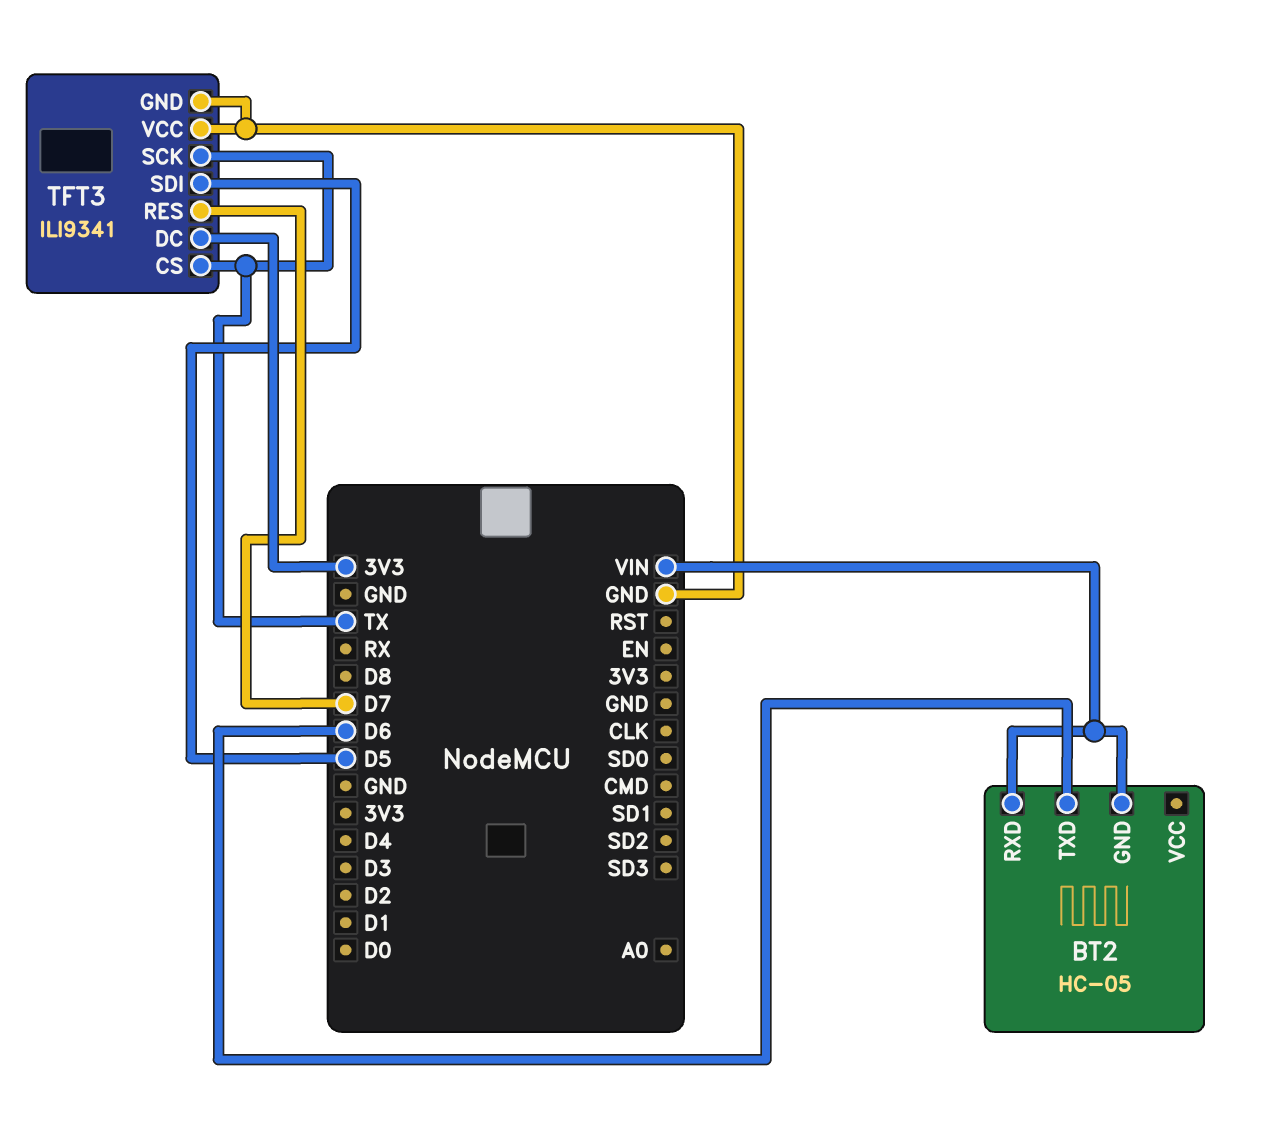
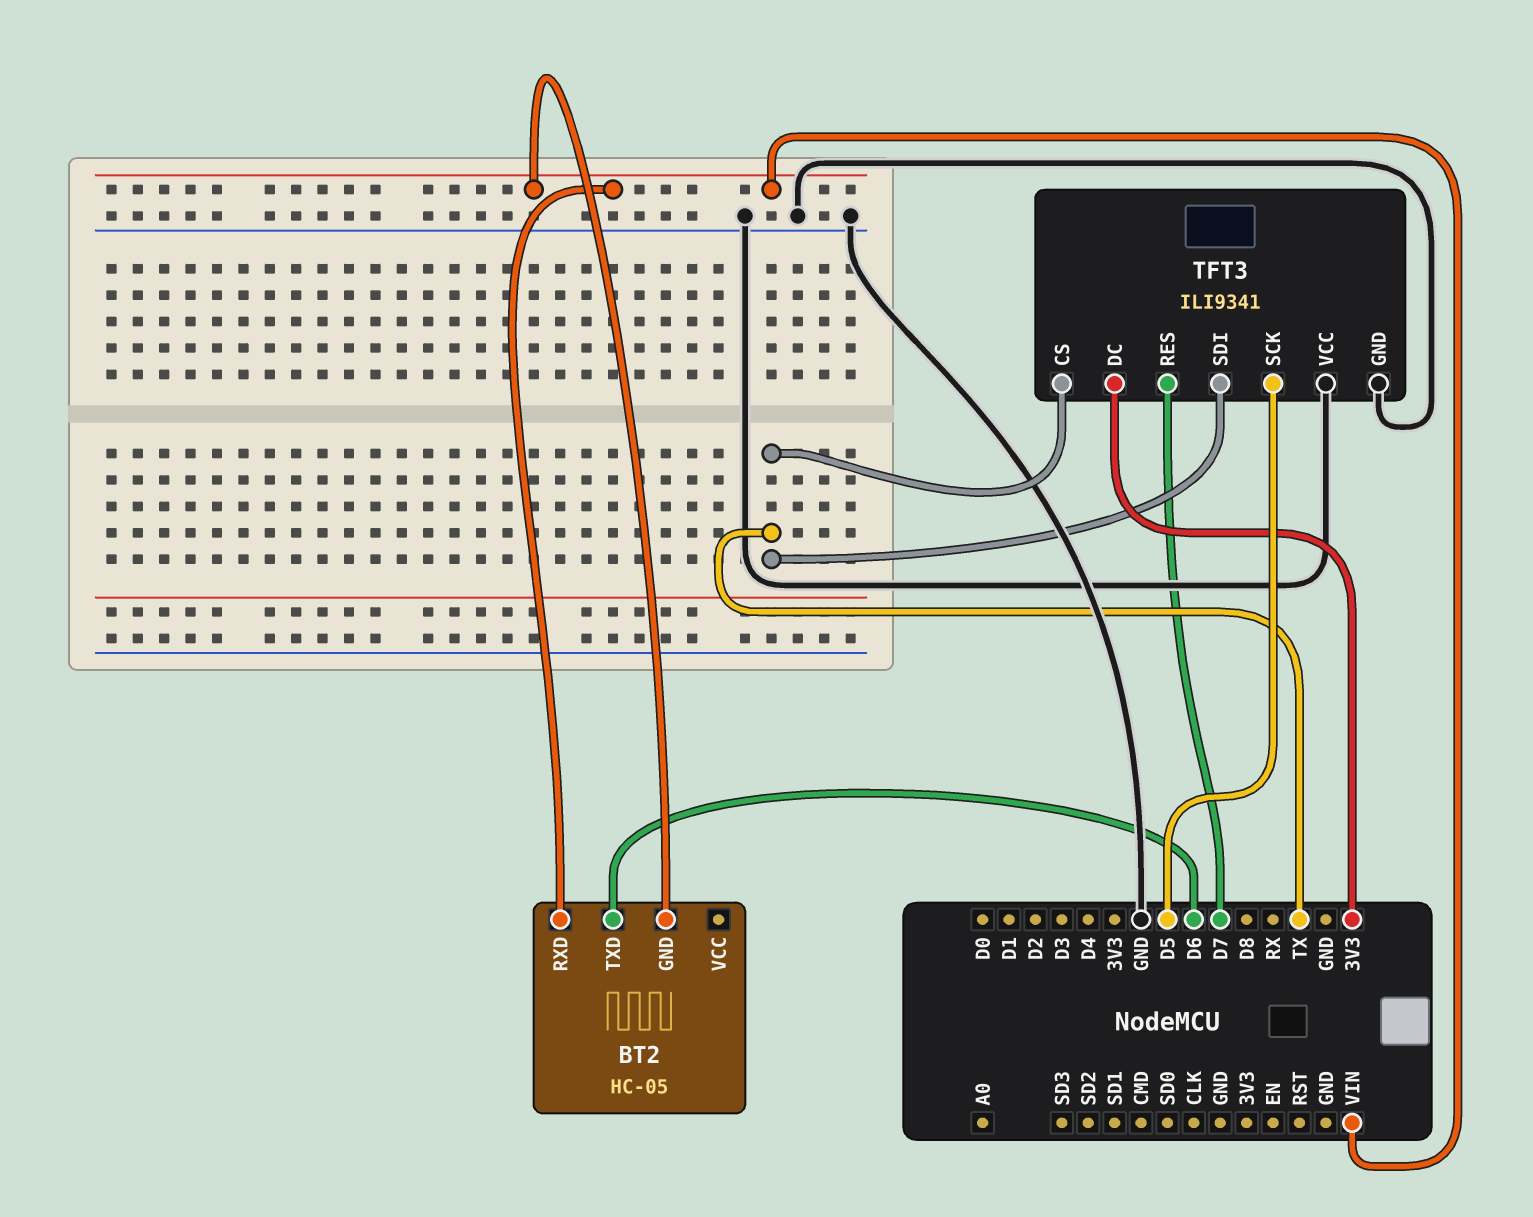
TFT3 pin SCK: TX -> D5
TFT3 pin SDI: D5 -> TX

